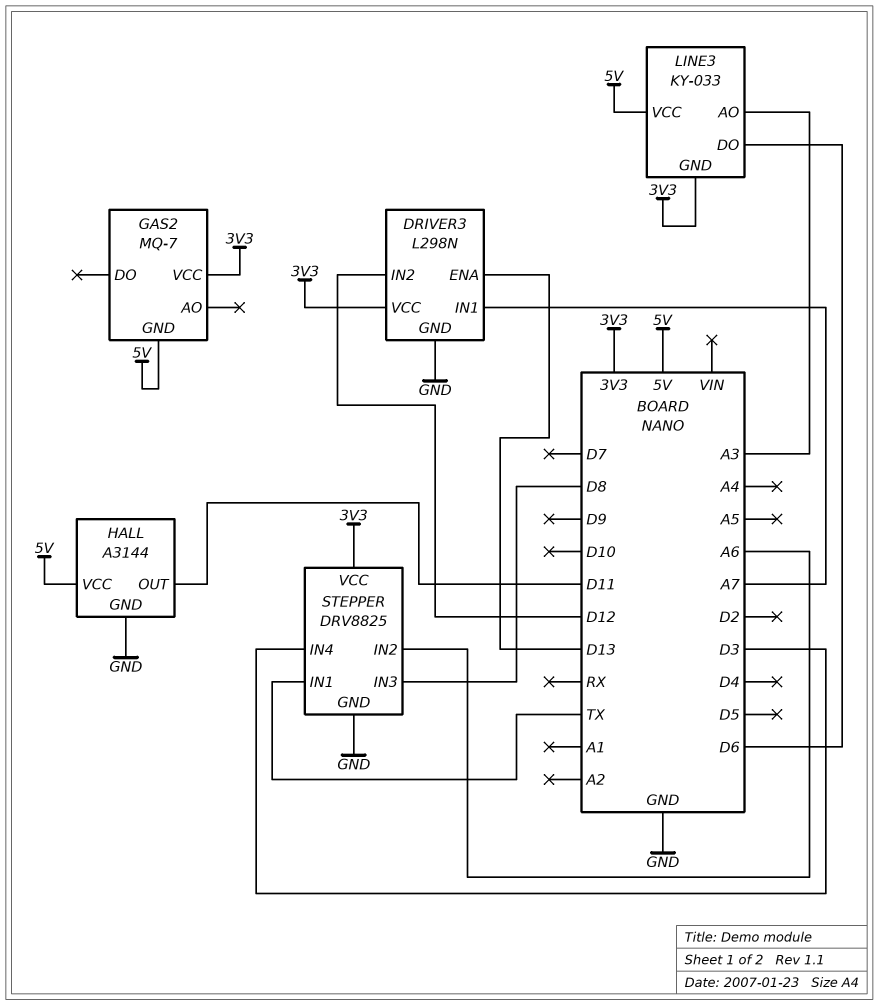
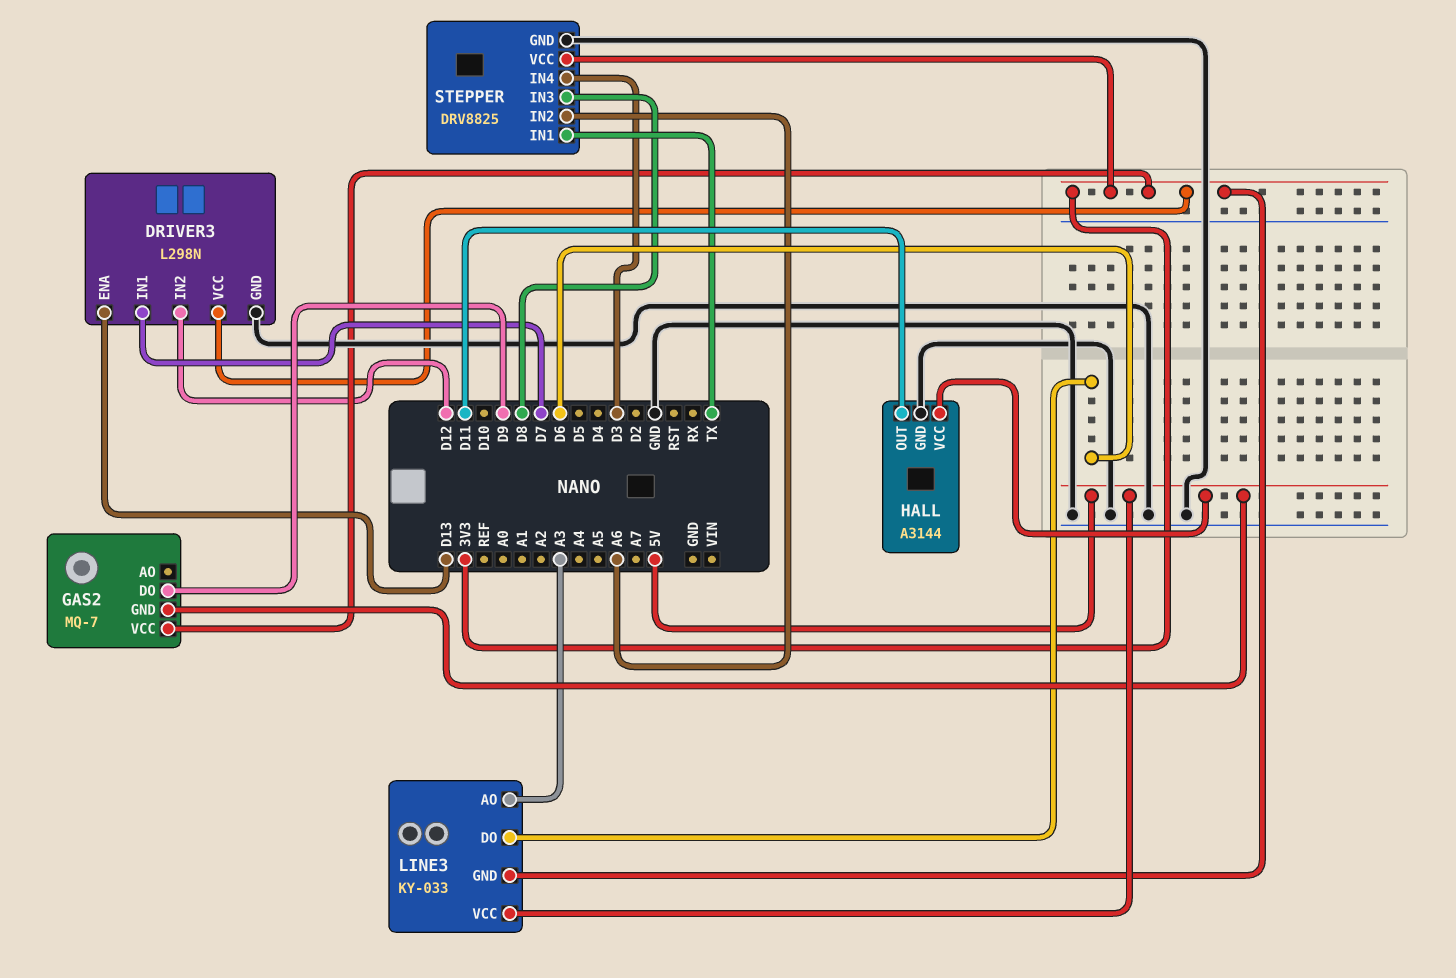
DRIVER3 pin IN1: A7 -> D7
GAS2 pin DO: none -> D9

